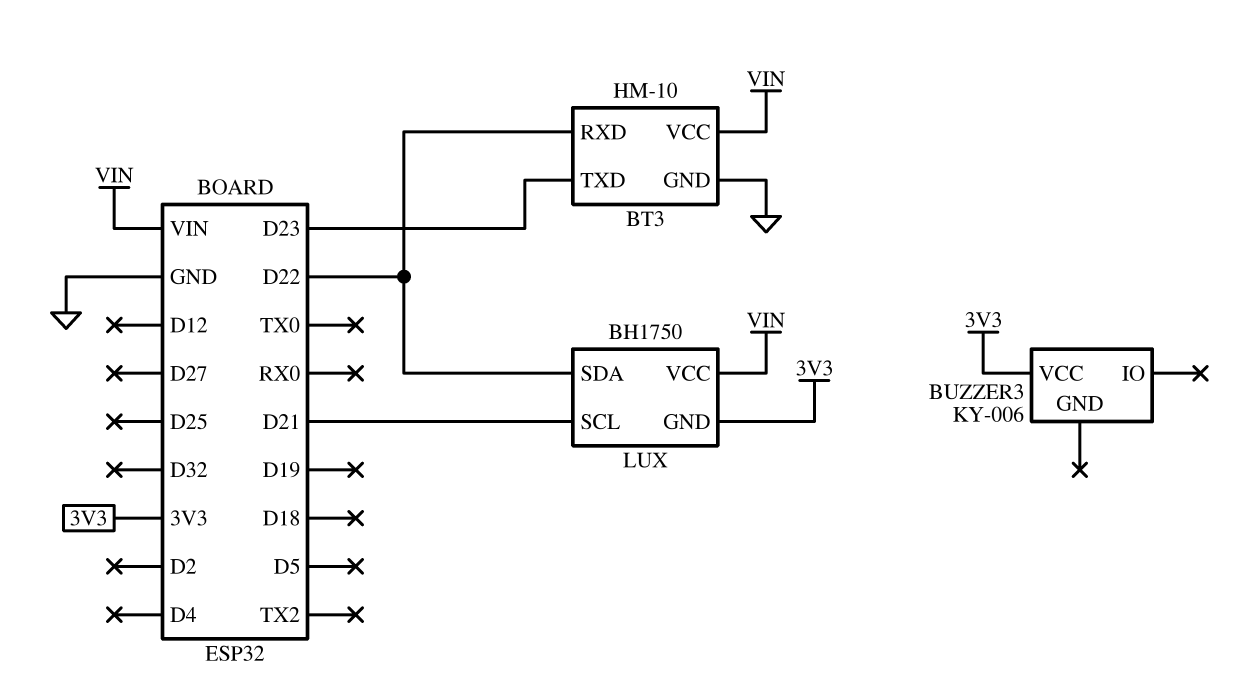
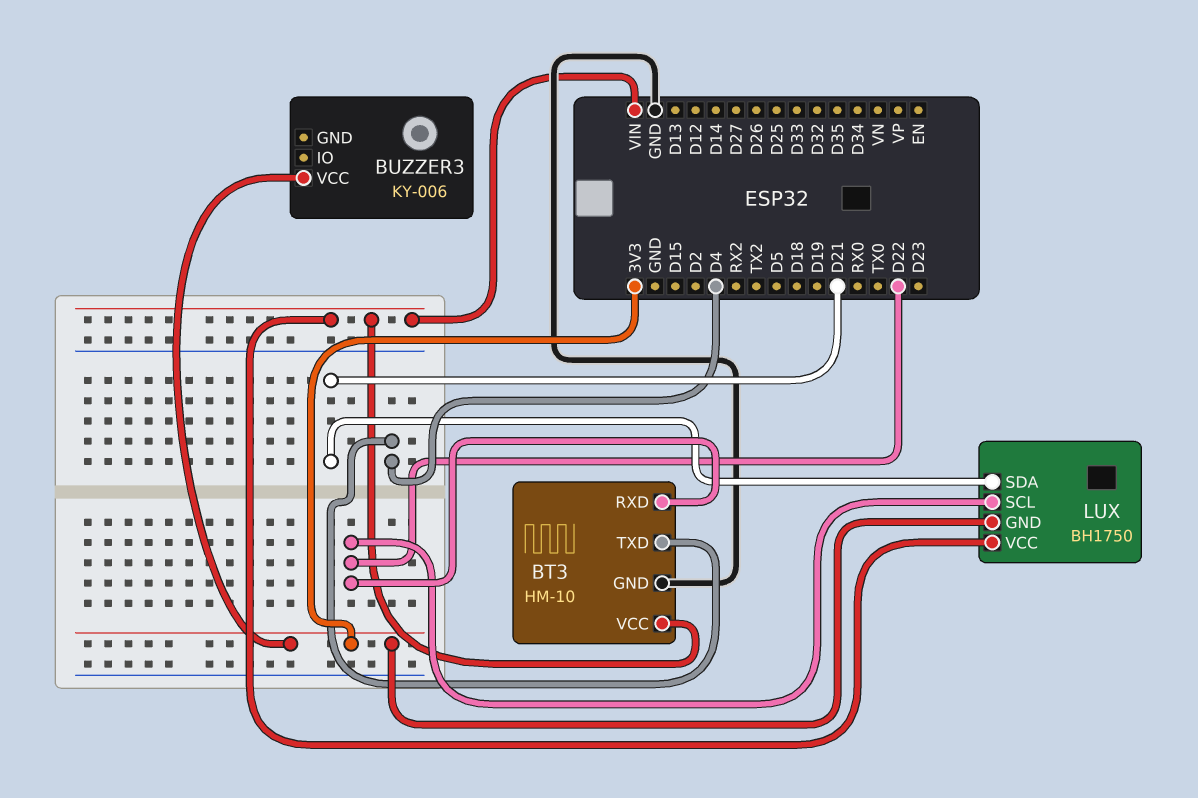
BT3 pin TXD: D23 -> D4
LUX pin SCL: D21 -> D22
LUX pin SDA: D22 -> D21

